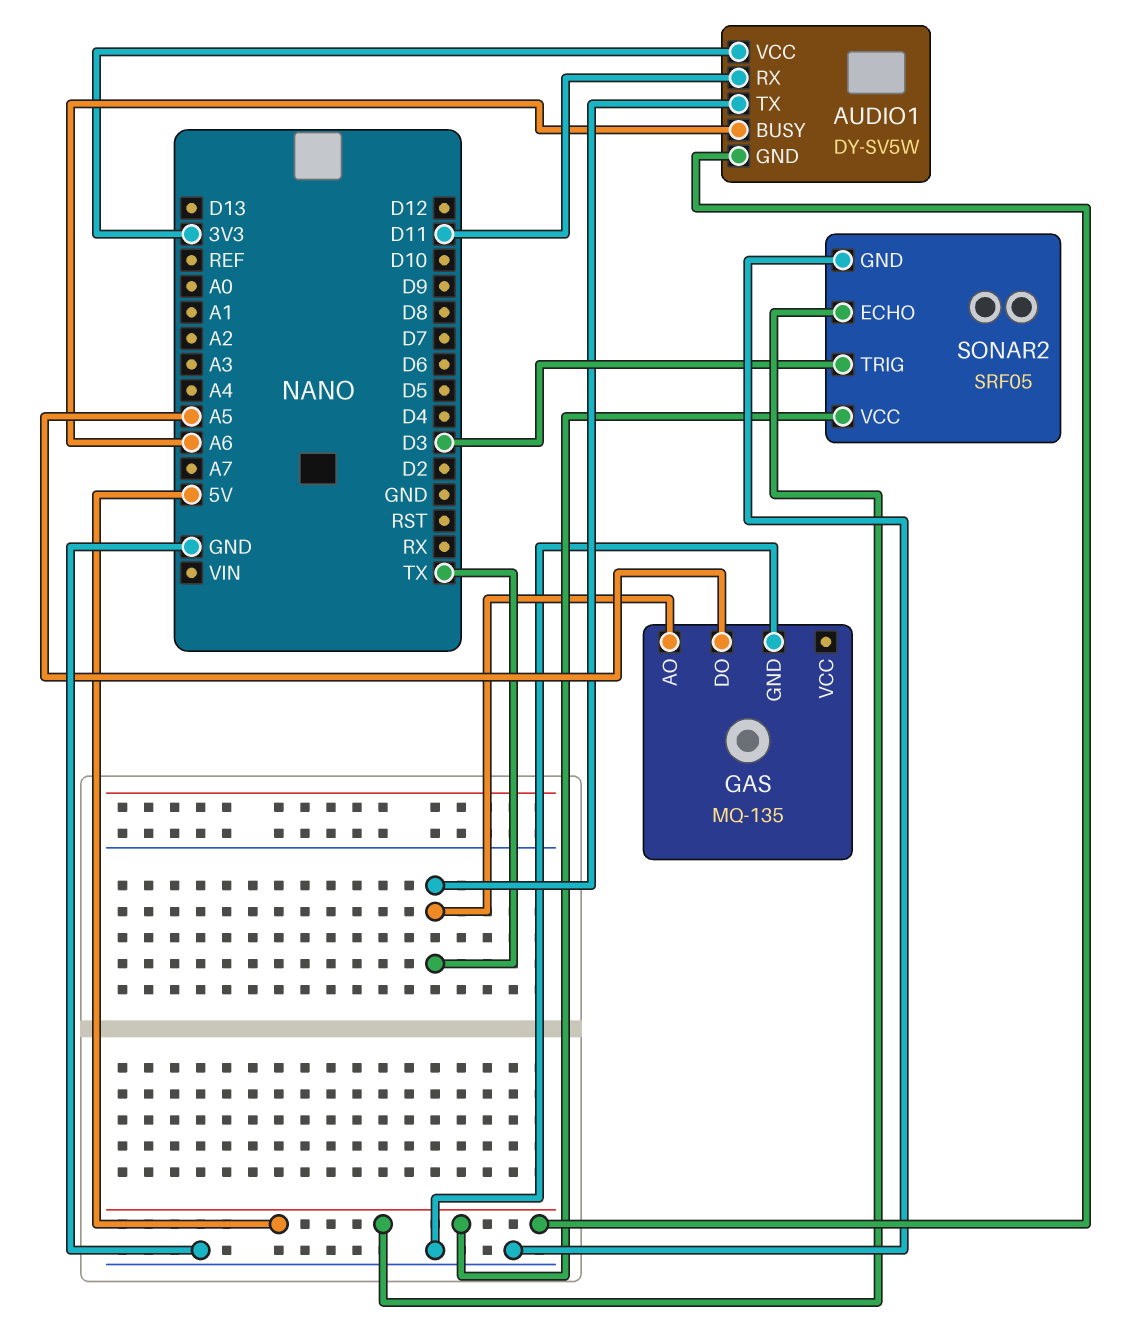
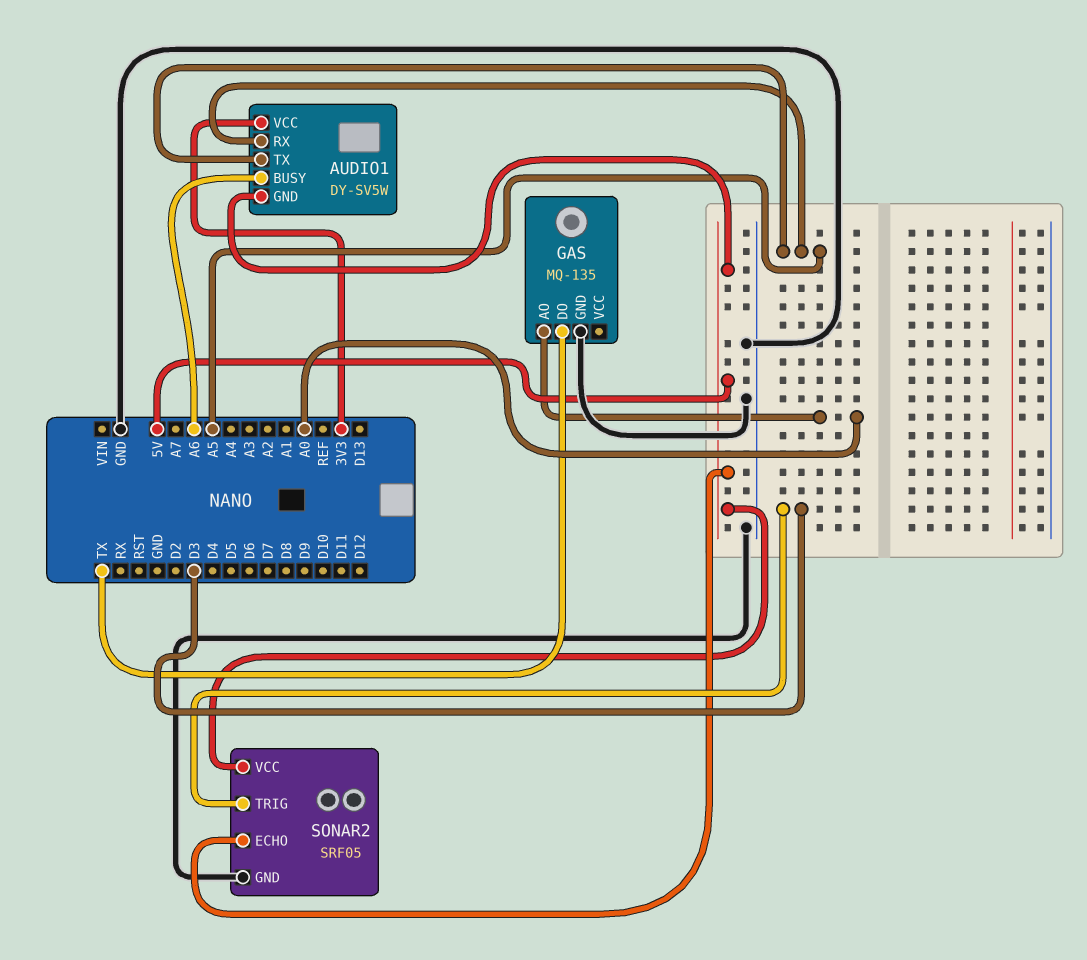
AUDIO1 pin RX: D11 -> A5
AUDIO1 pin TX: TX -> A5
GAS pin AO: TX -> A0
GAS pin DO: A5 -> TX

